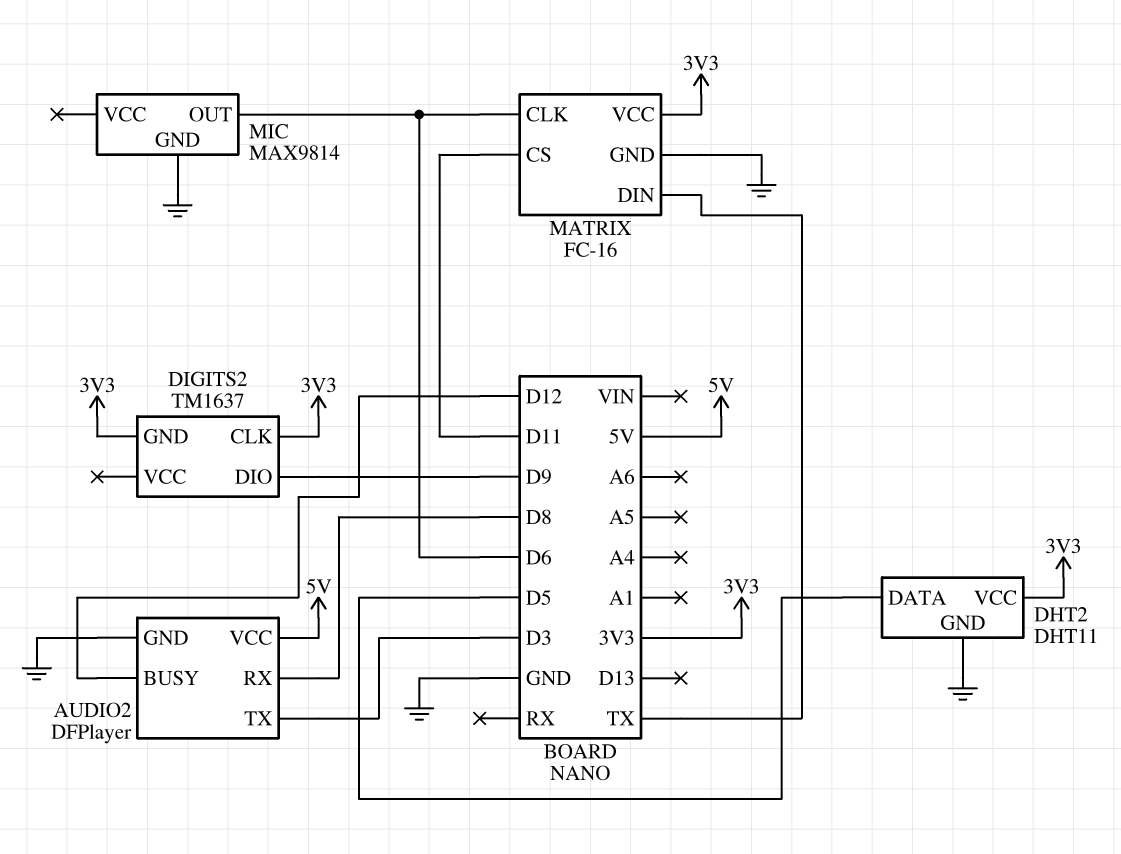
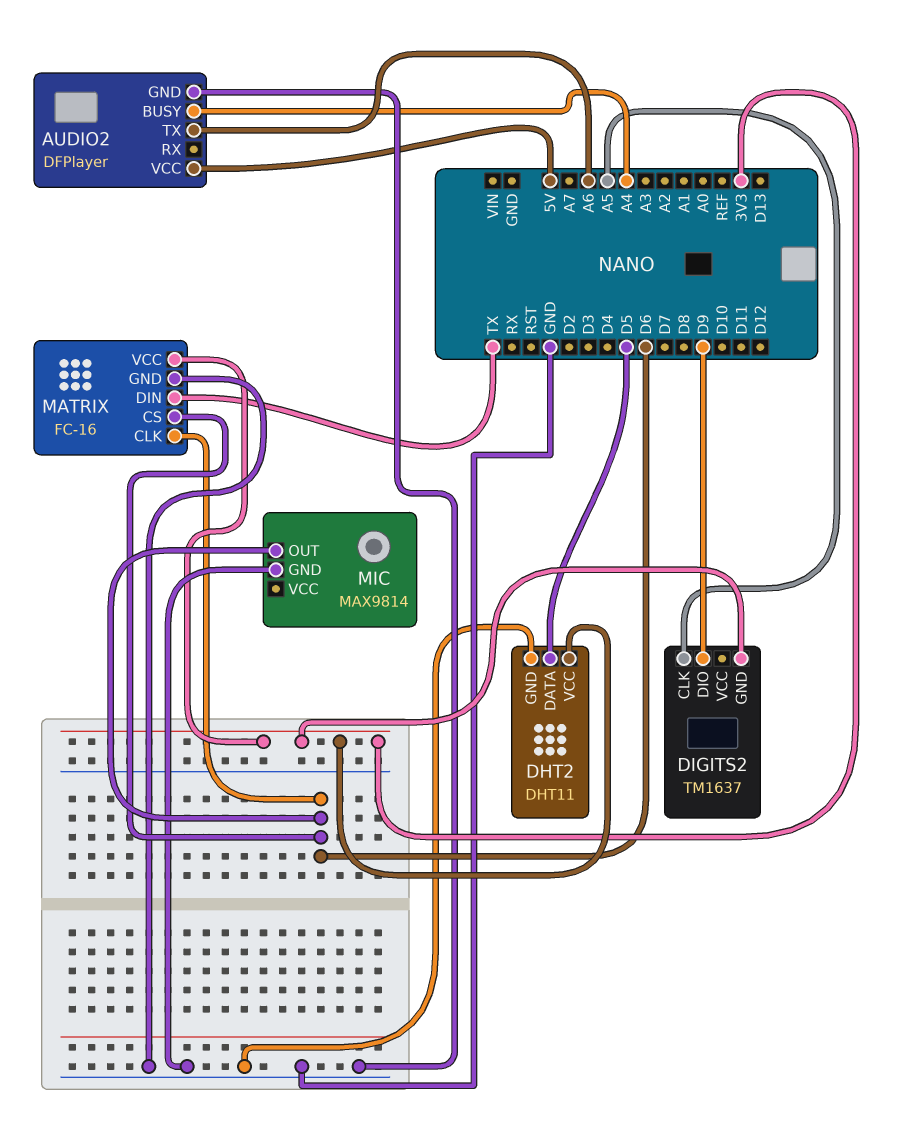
AUDIO2 pin BUSY: D12 -> A4
AUDIO2 pin RX: D8 -> none
AUDIO2 pin TX: D3 -> A6
DIGITS2 pin CLK: 3V3 -> A5
MATRIX pin CS: D11 -> D6

